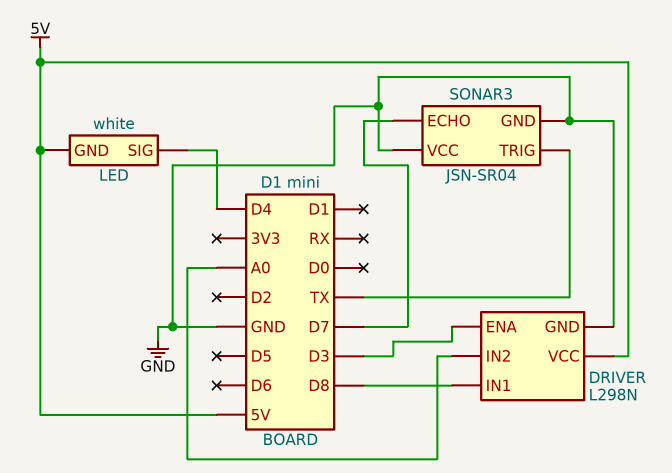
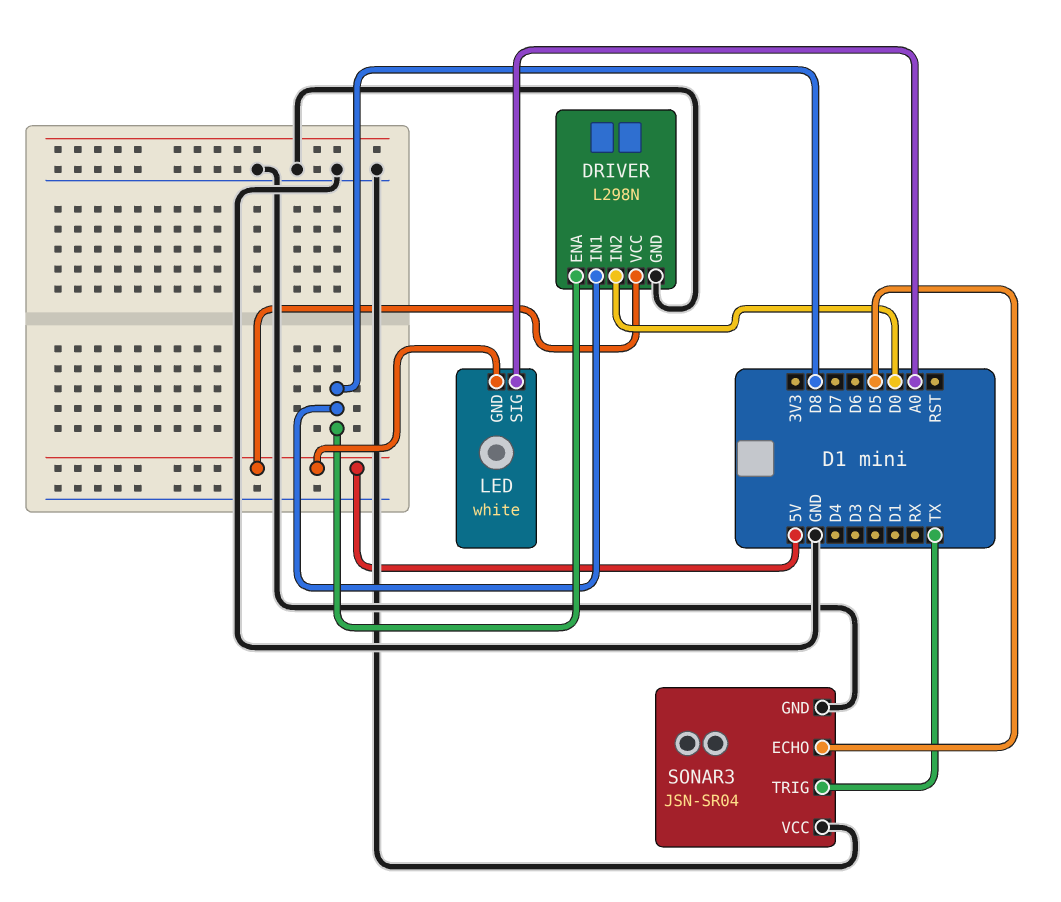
DRIVER pin ENA: D3 -> D8
DRIVER pin IN2: A0 -> D0
LED pin SIG: D4 -> A0
SONAR3 pin ECHO: D7 -> D5

